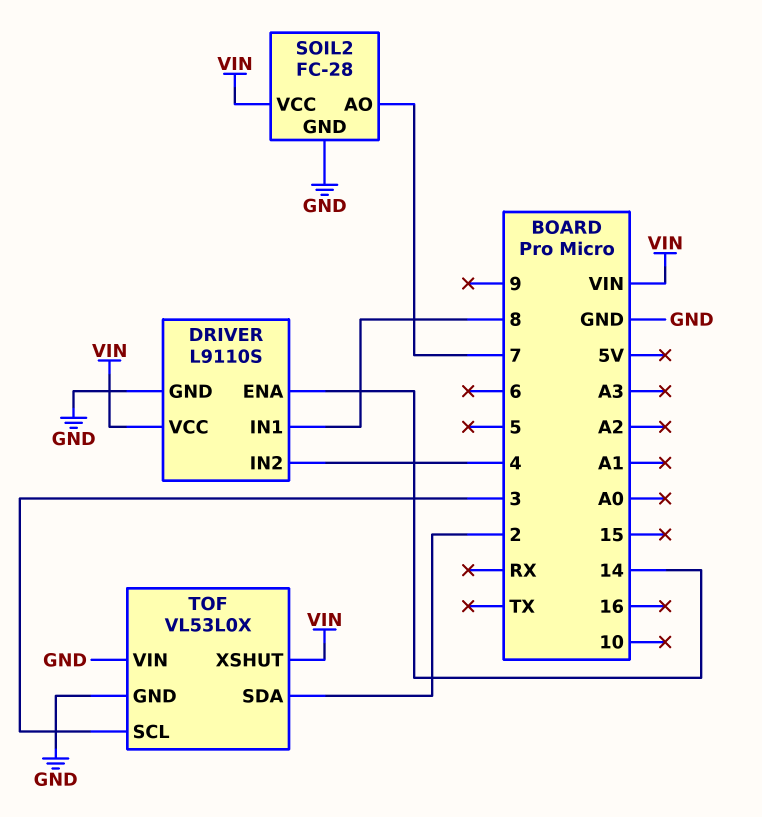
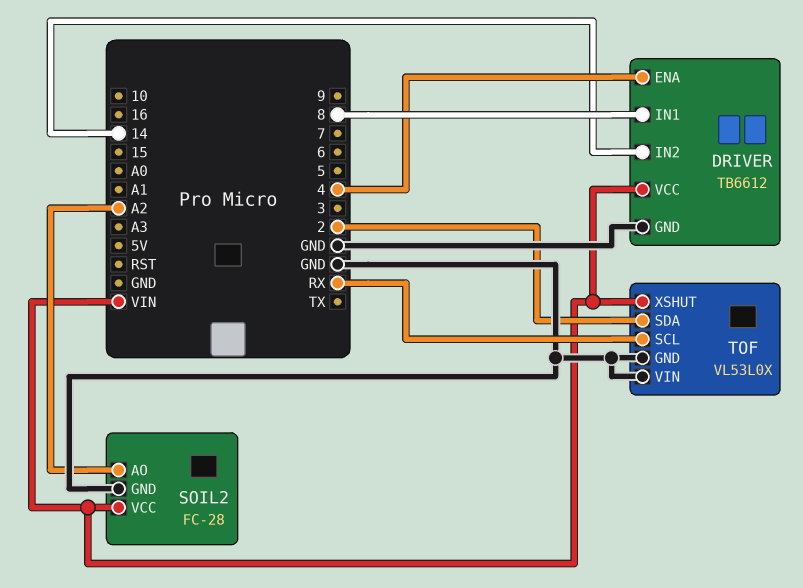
DRIVER: L9110S -> TB6612
DRIVER pin ENA: 14 -> 4
DRIVER pin IN2: 4 -> 14
SOIL2 pin AO: 7 -> A2
TOF pin SCL: 3 -> RX

